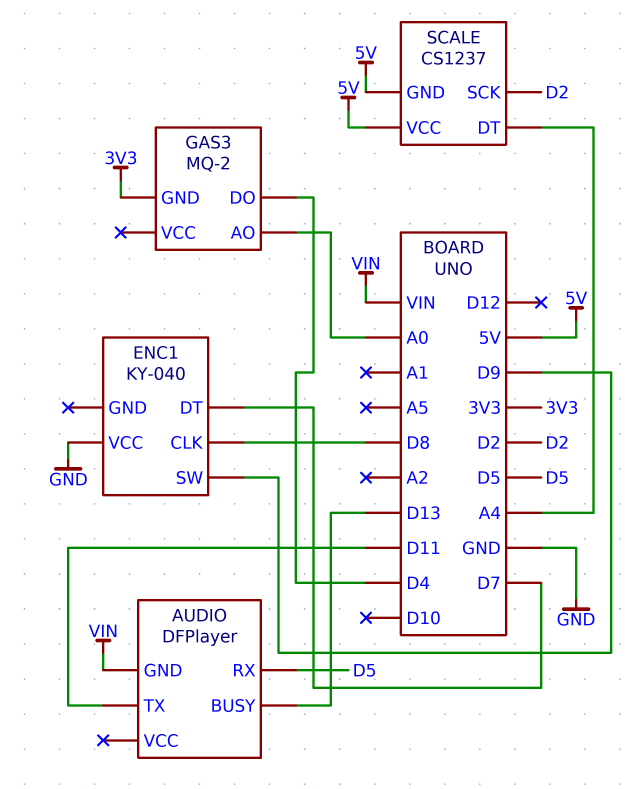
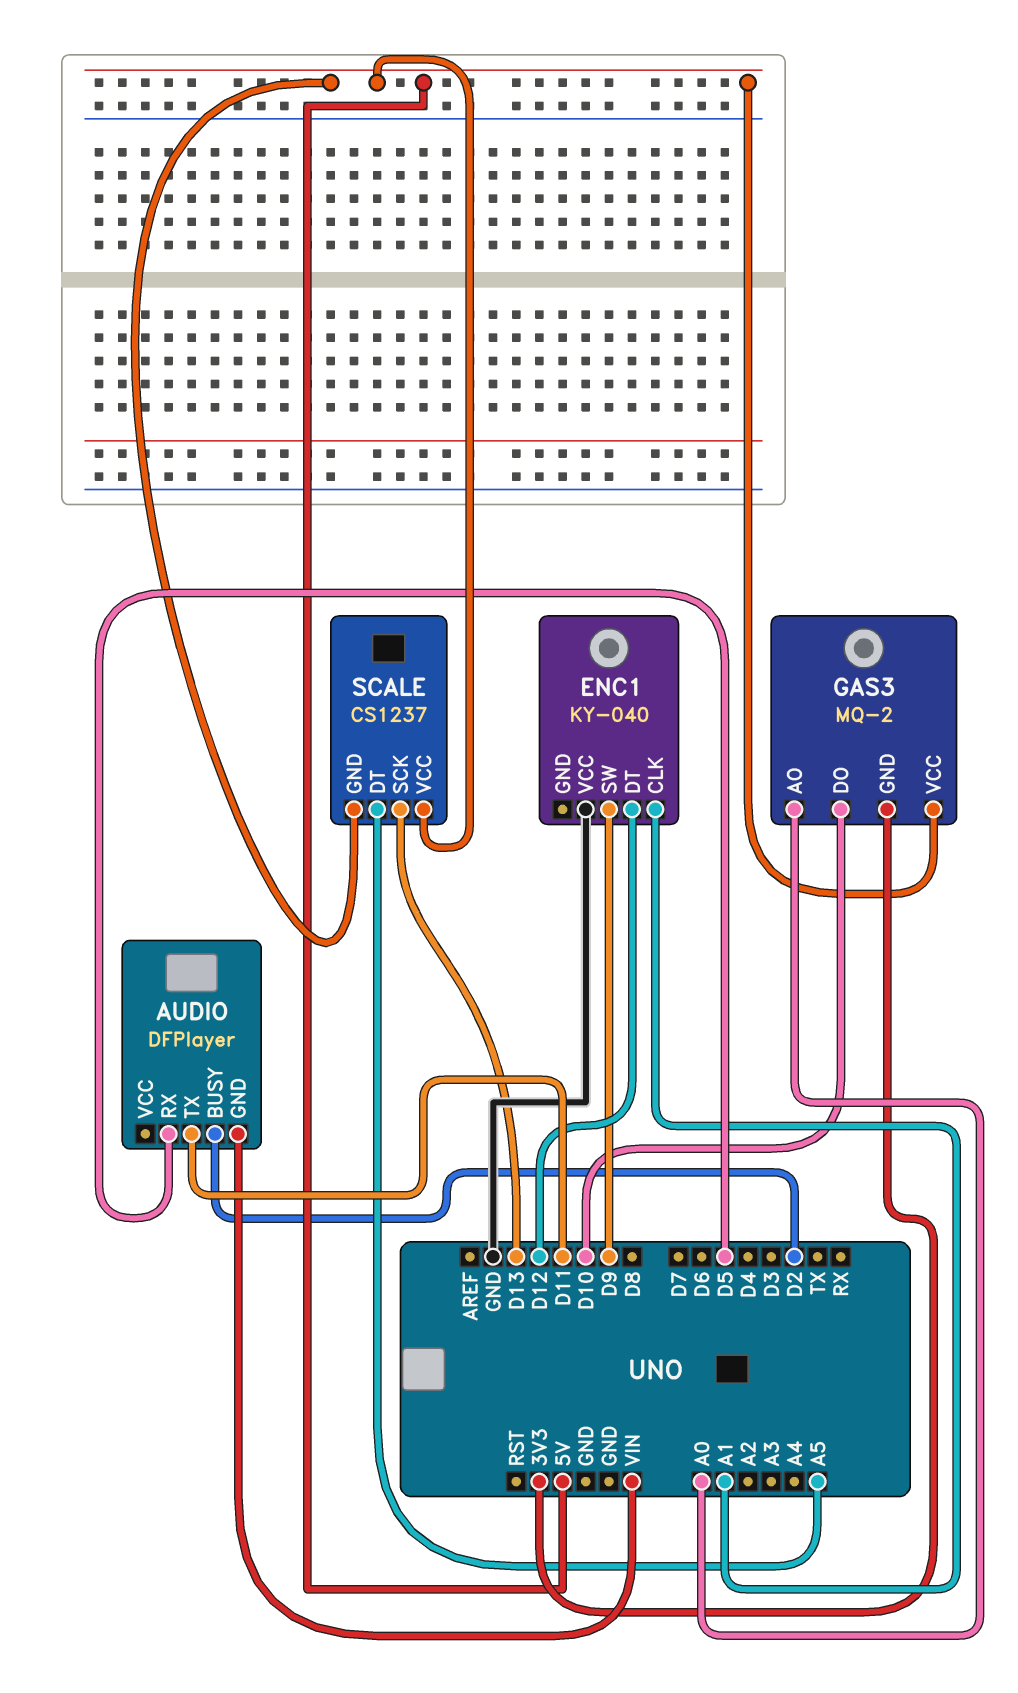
AUDIO pin BUSY: D13 -> D2
ENC1 pin CLK: D8 -> A1
ENC1 pin DT: D7 -> D12
GAS3 pin DO: D4 -> D10
GAS3 pin VCC: none -> 5V
SCALE pin DT: A4 -> A5
SCALE pin SCK: D2 -> D13

